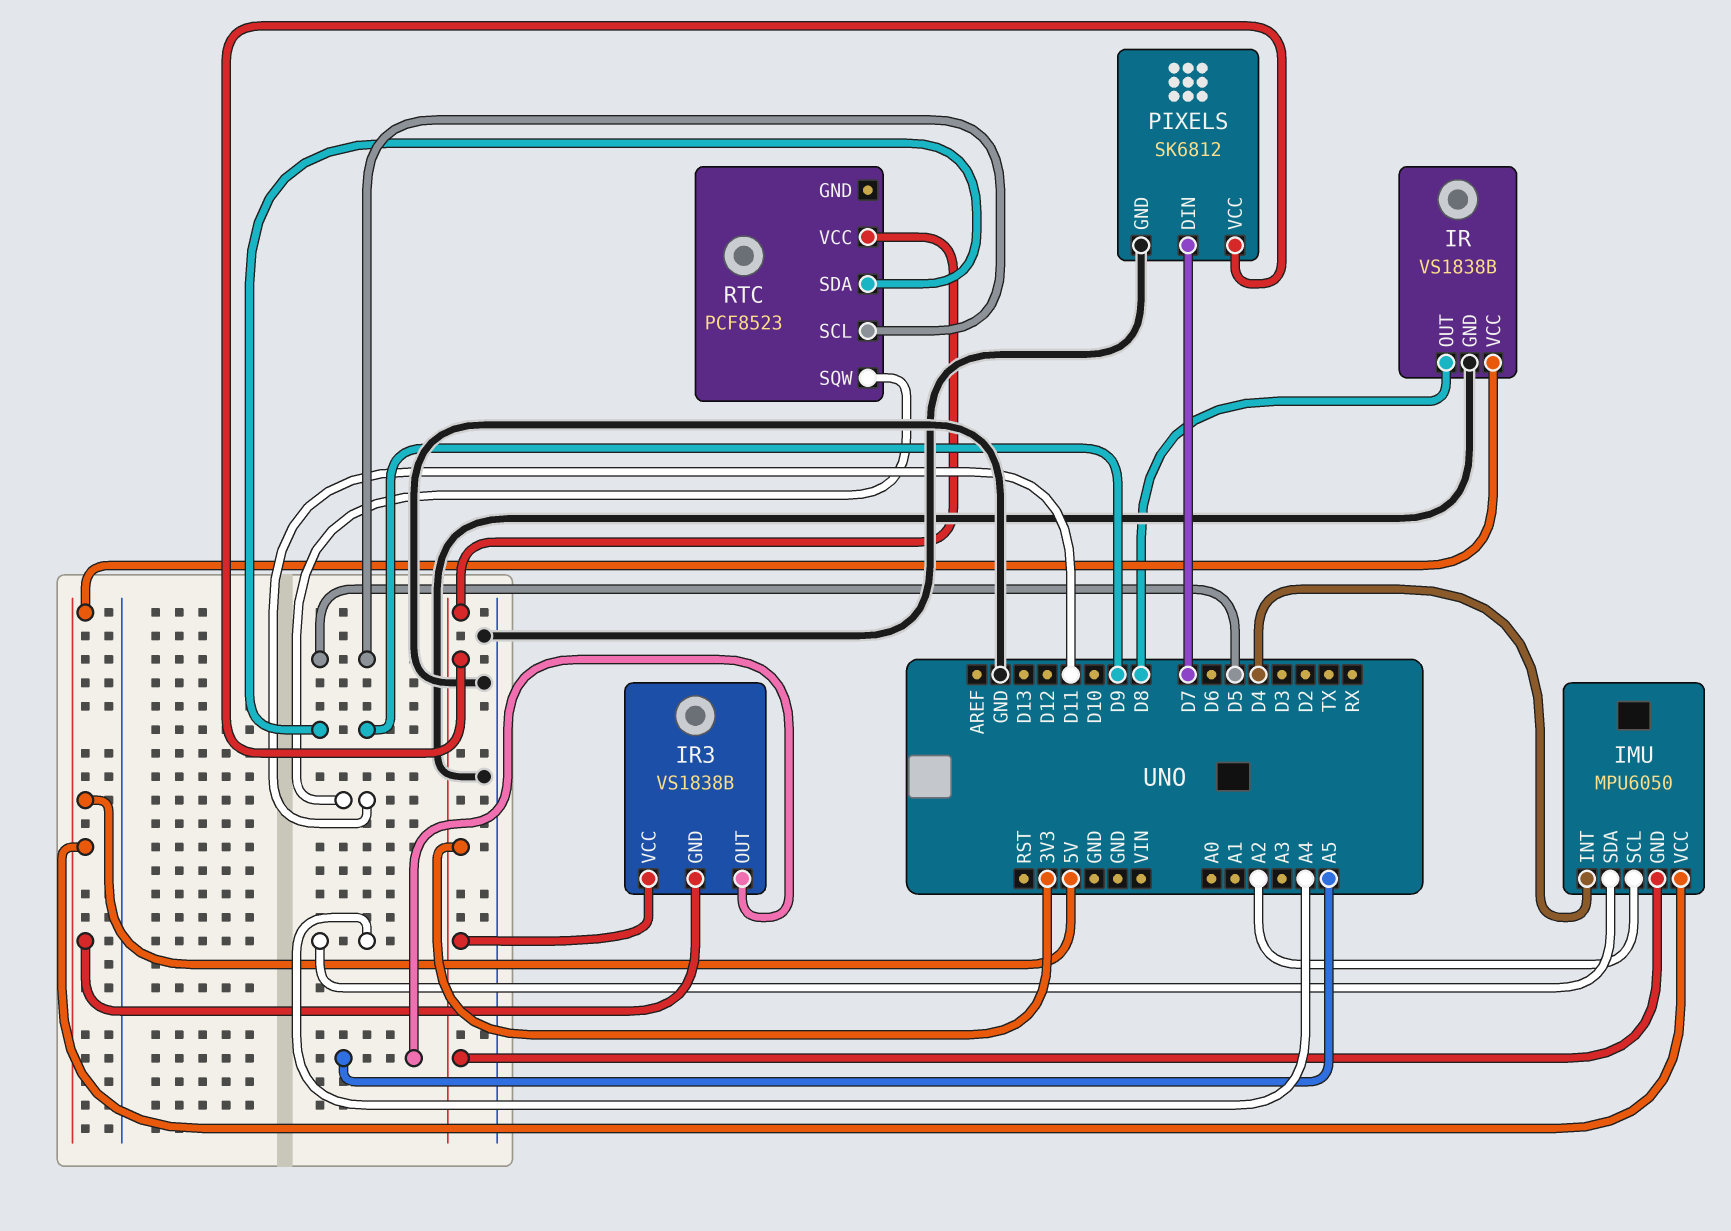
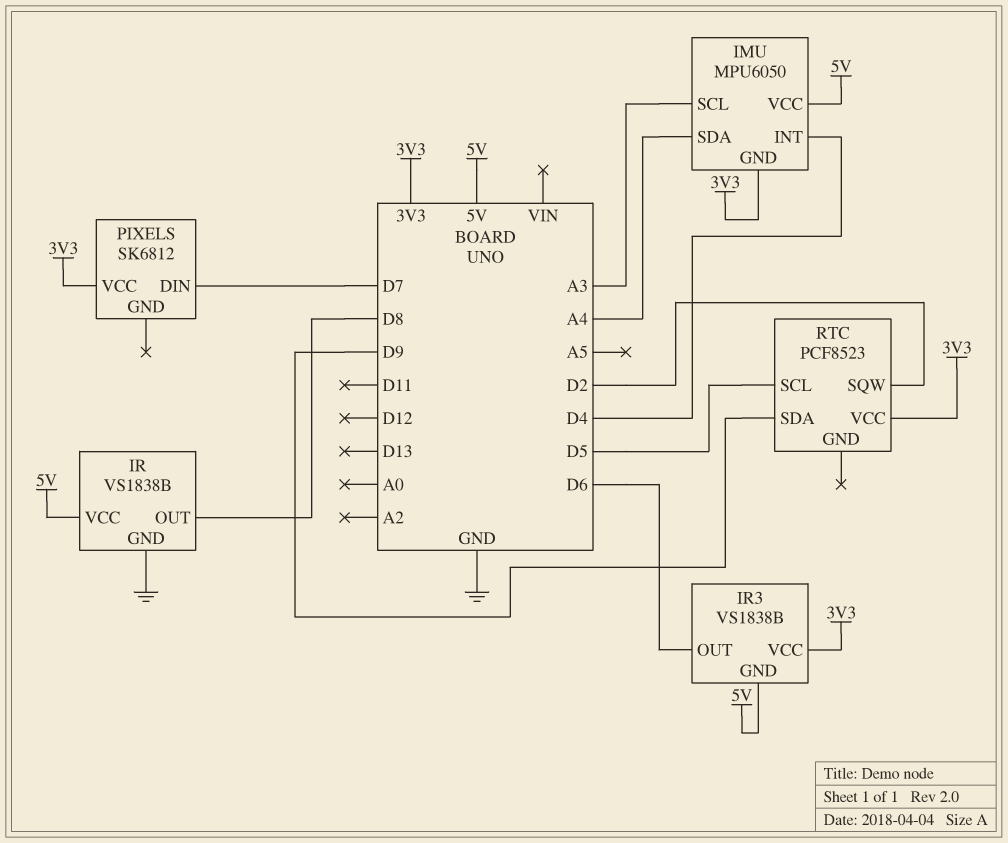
IMU pin SCL: A2 -> A3
IR3 pin OUT: A5 -> D6
PIXELS pin GND: GND -> none
RTC pin SQW: D11 -> D2

